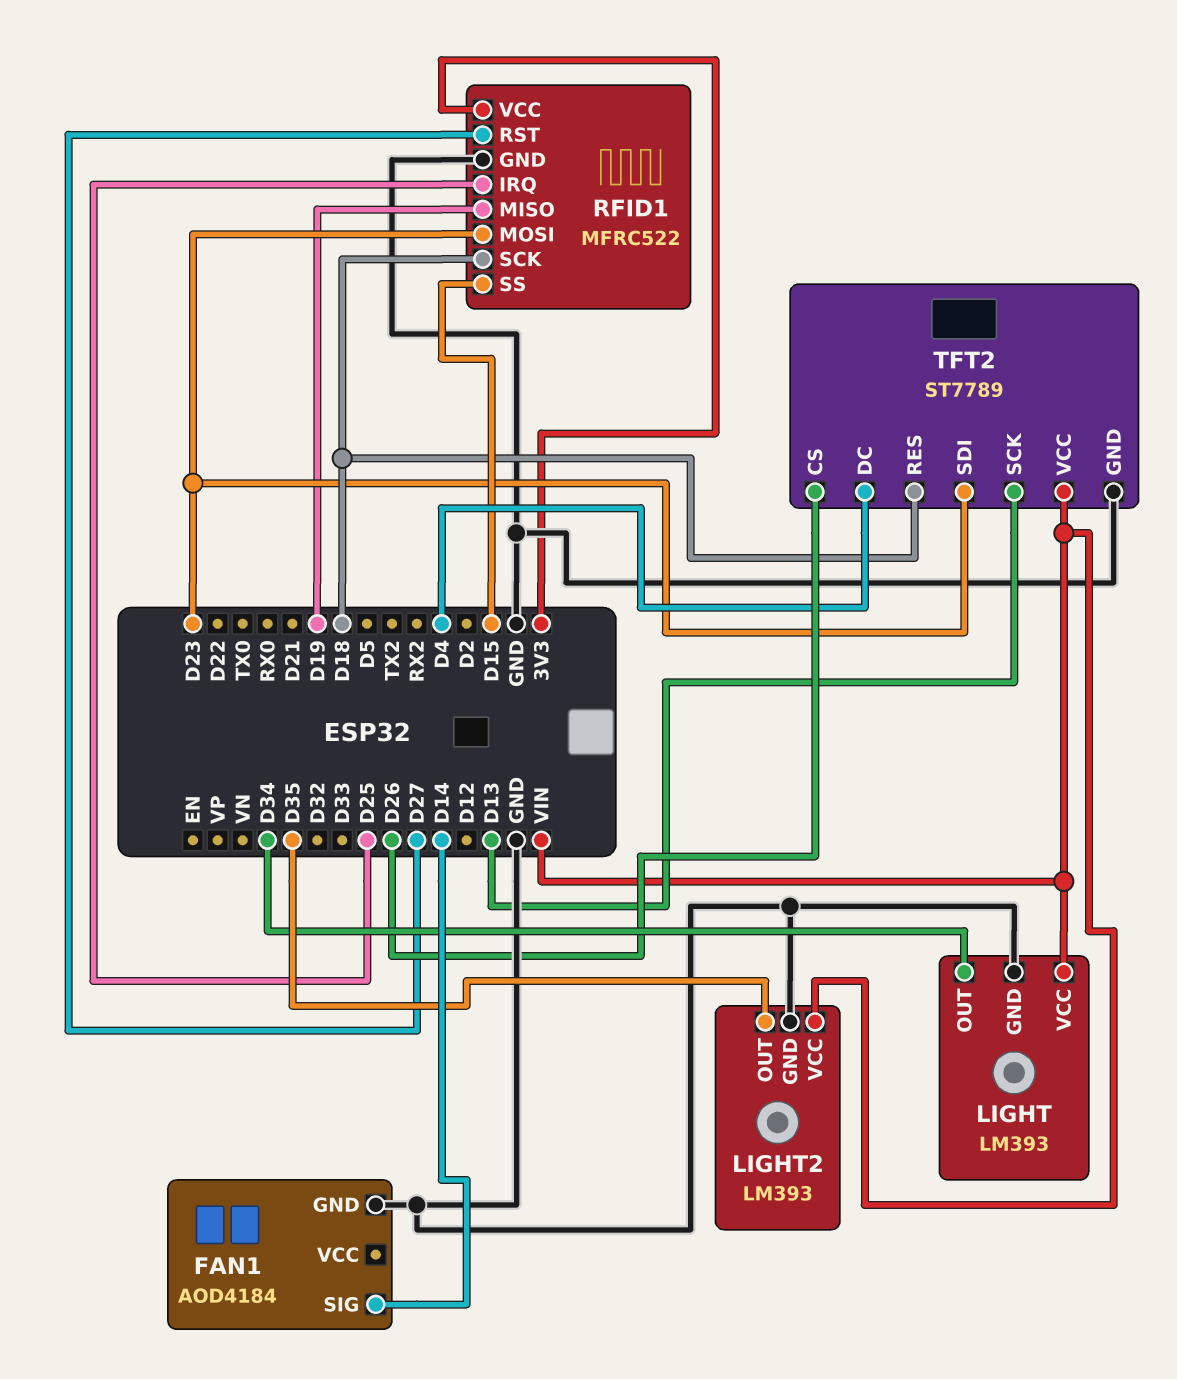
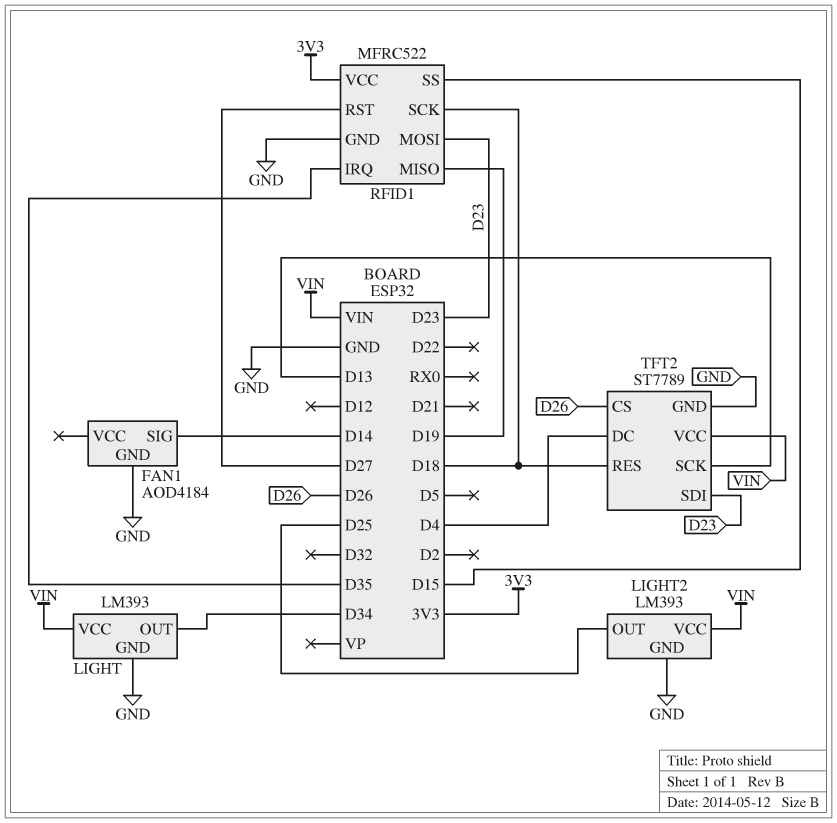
LIGHT2 pin OUT: D35 -> D25
RFID1 pin IRQ: D25 -> D35

